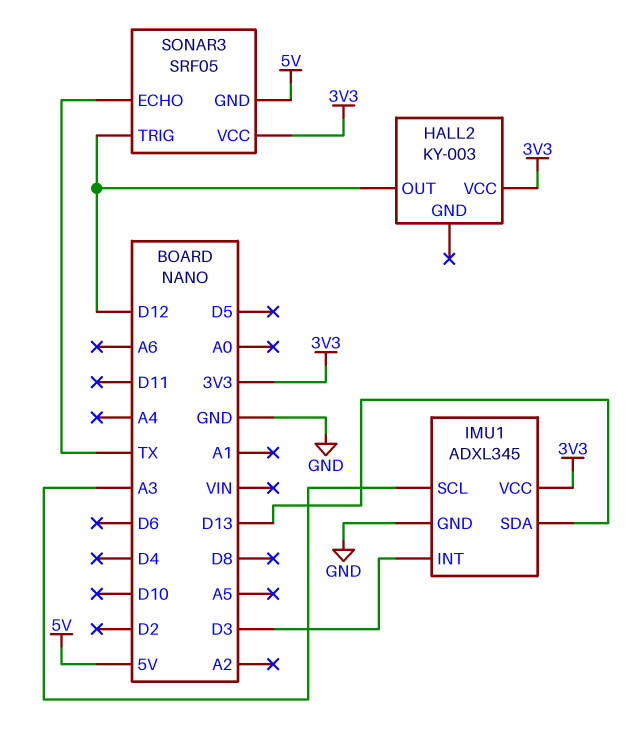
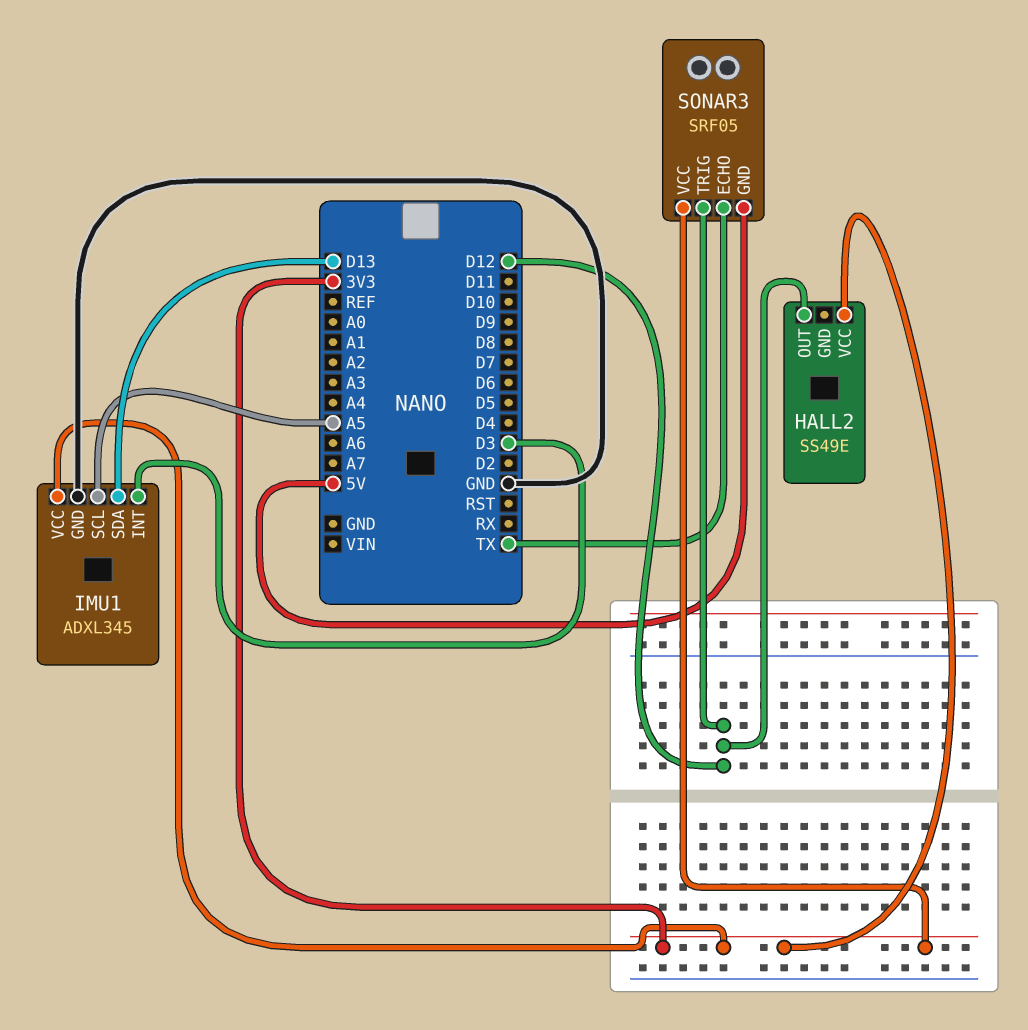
HALL2: KY-003 -> SS49E
IMU1 pin SCL: A3 -> A5

